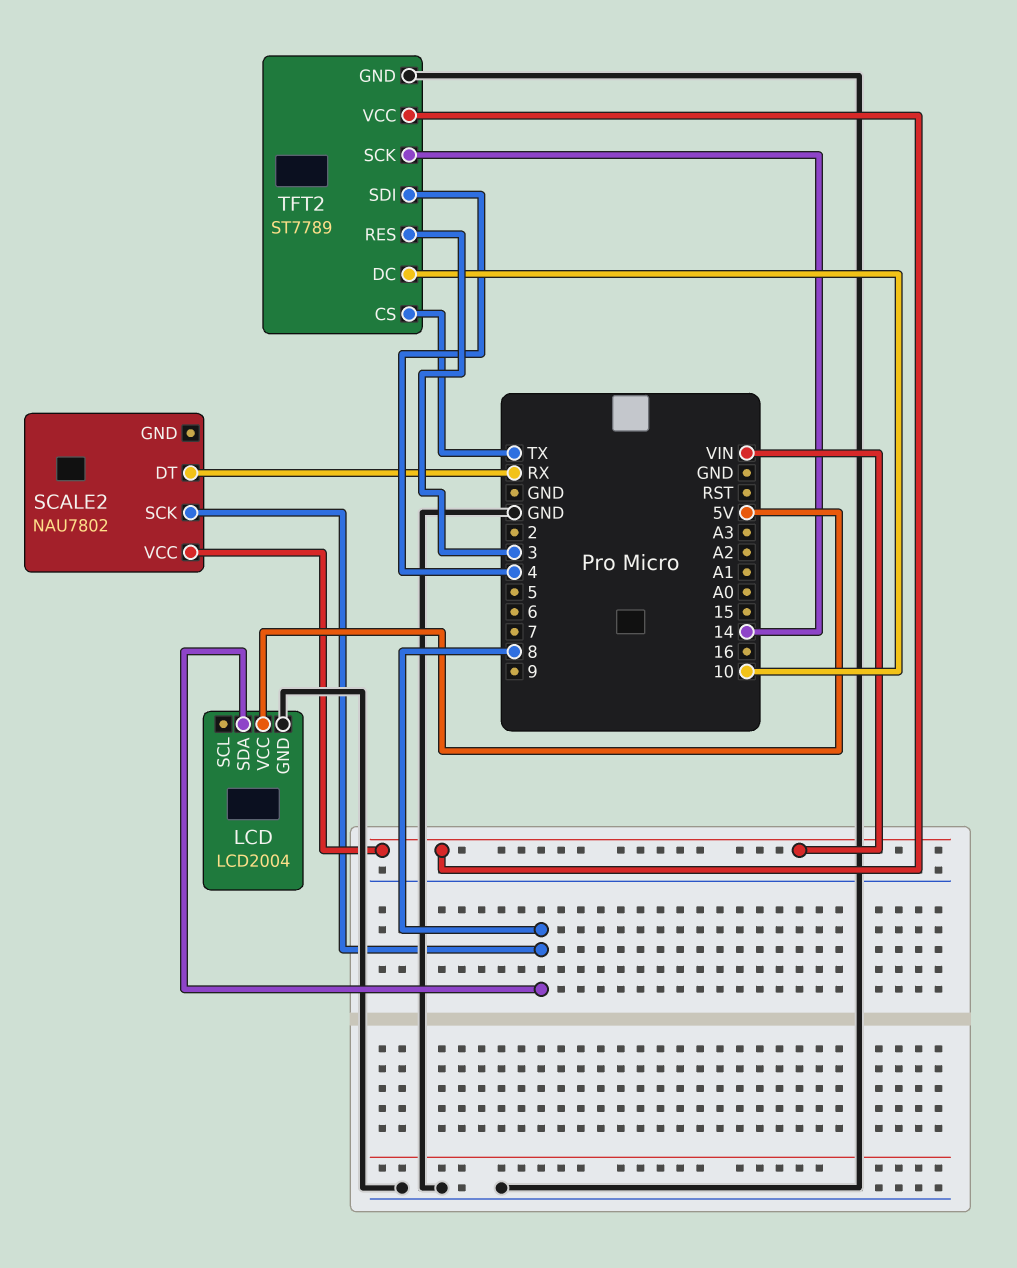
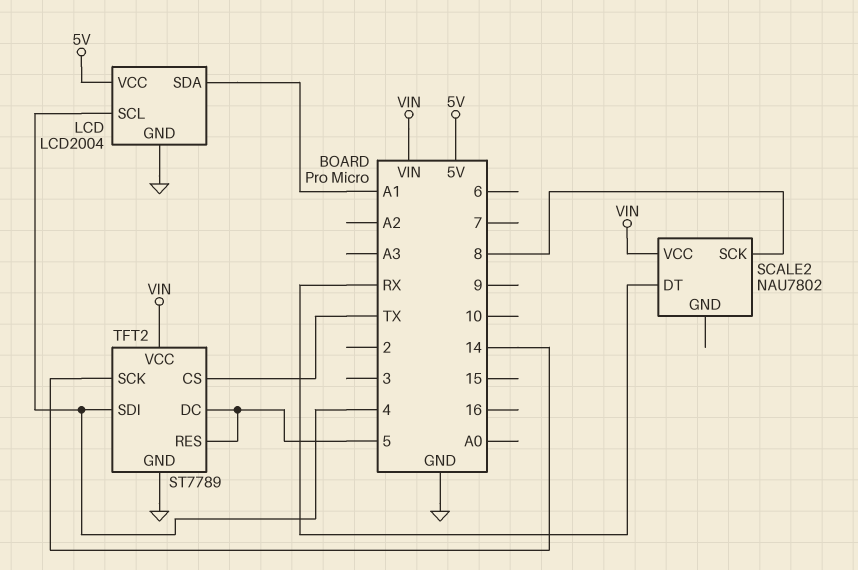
LCD pin SCL: none -> 4
LCD pin SDA: 8 -> A1
TFT2 pin DC: 10 -> 5
TFT2 pin RES: 3 -> 5

